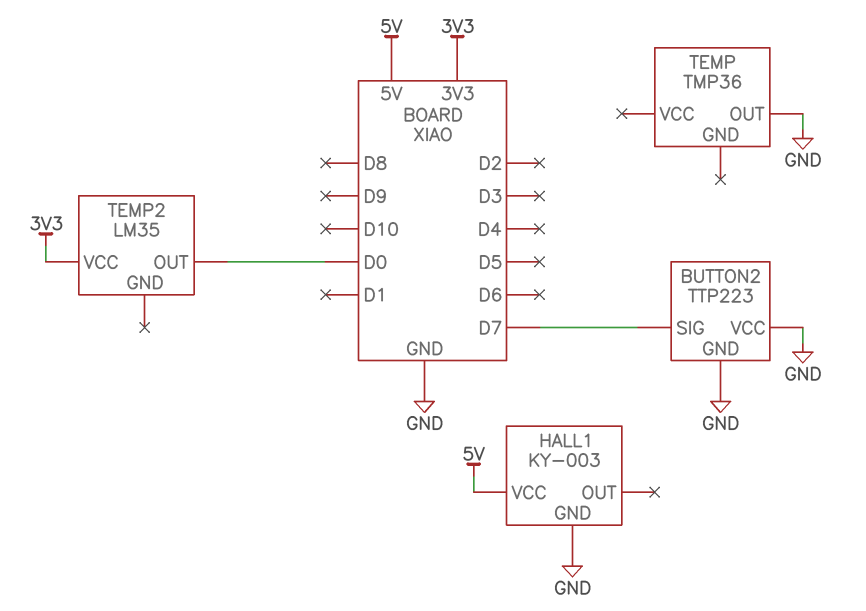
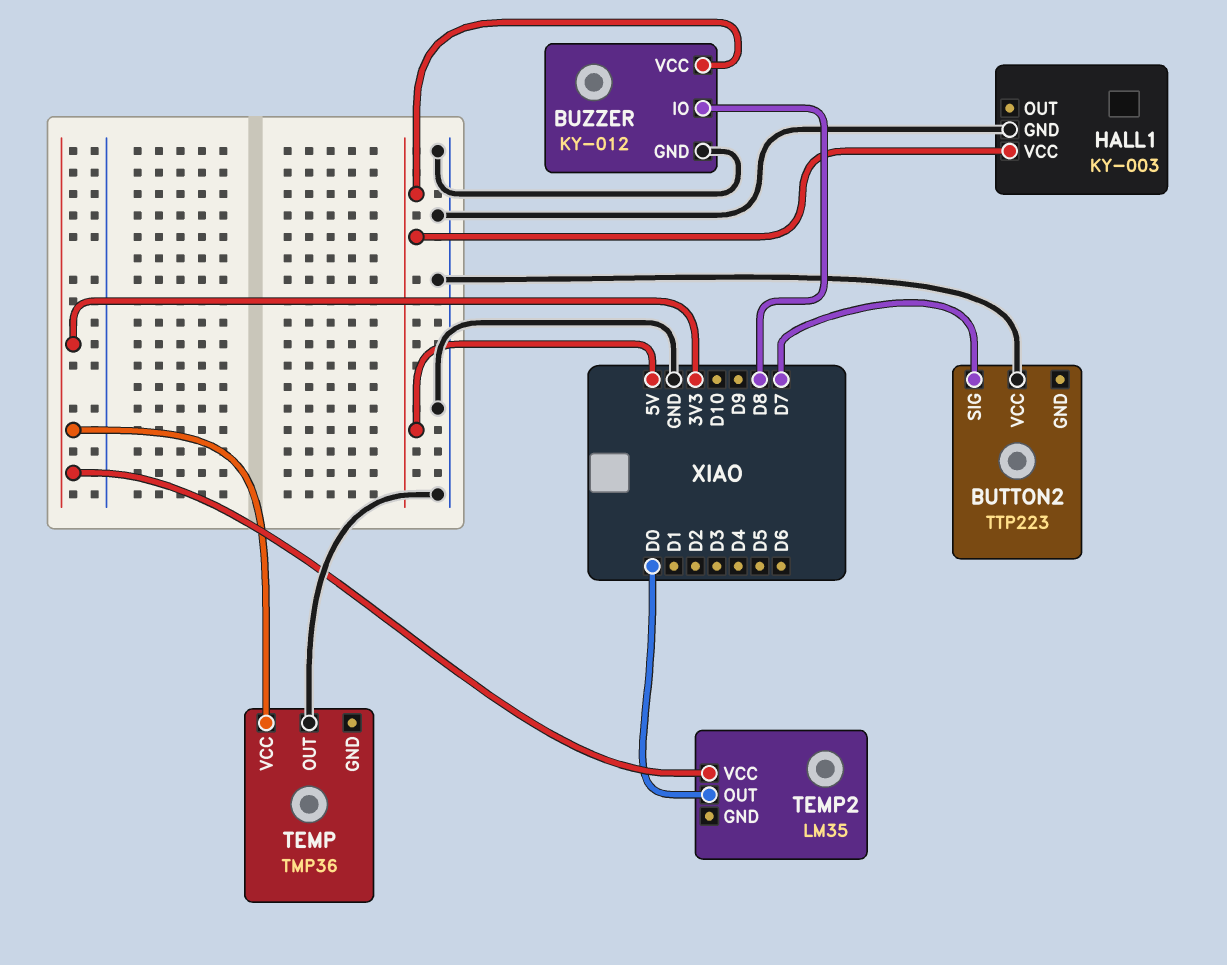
BUTTON2 pin GND: GND -> none
BUZZER: none -> KY-012
BUZZER pin GND: none -> GND
BUZZER pin IO: none -> D8
BUZZER pin VCC: none -> 5V
TEMP pin VCC: none -> 3V3

